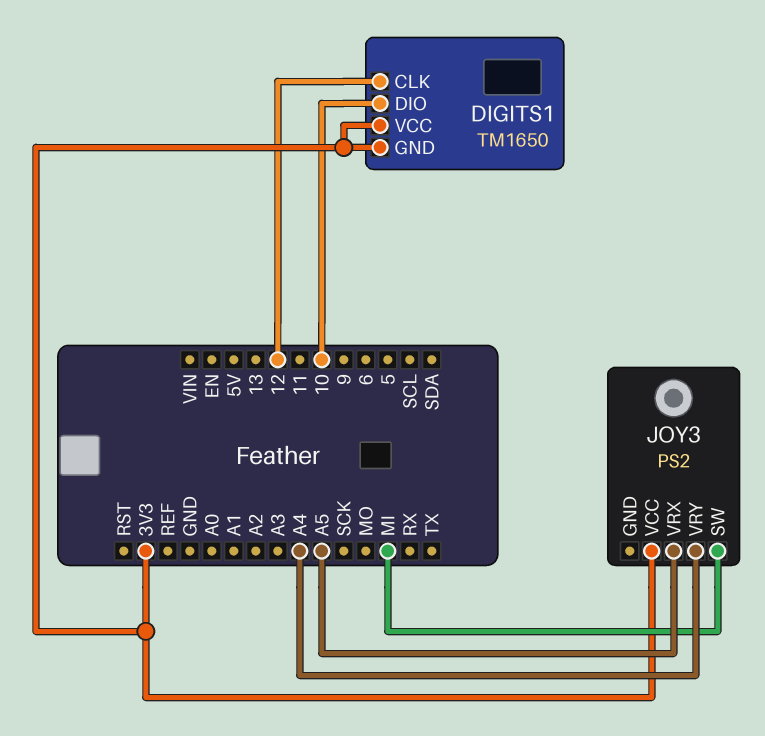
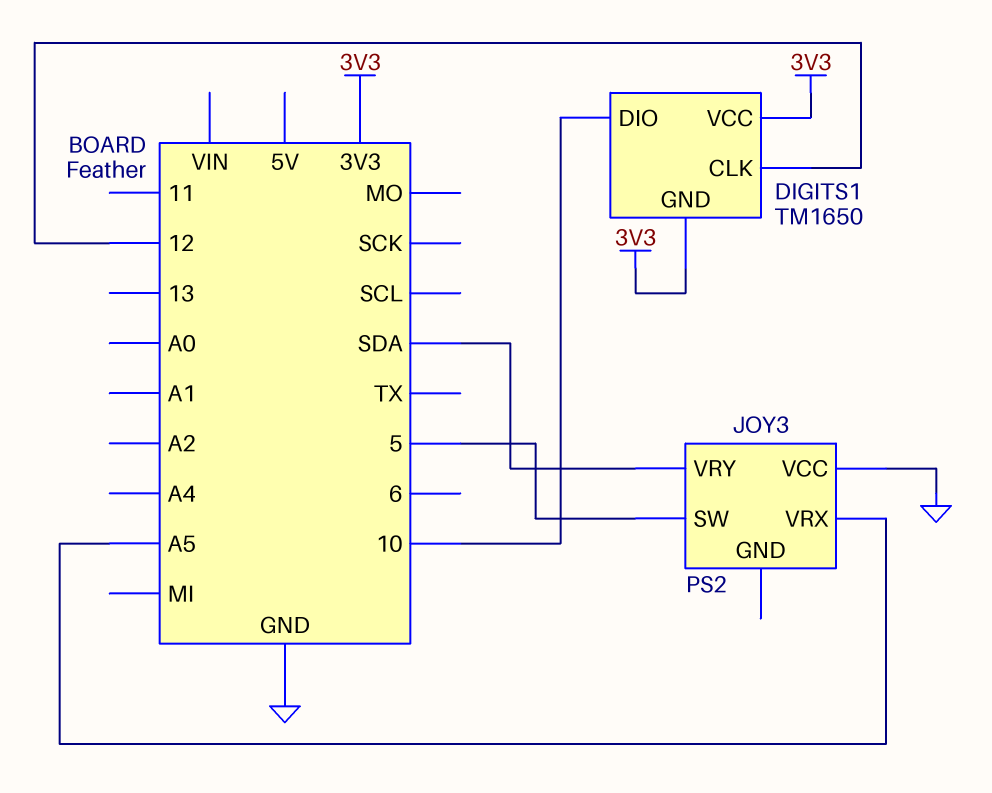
JOY3 pin SW: MI -> 5
JOY3 pin VCC: 3V3 -> GND
JOY3 pin VRY: A4 -> SDA

